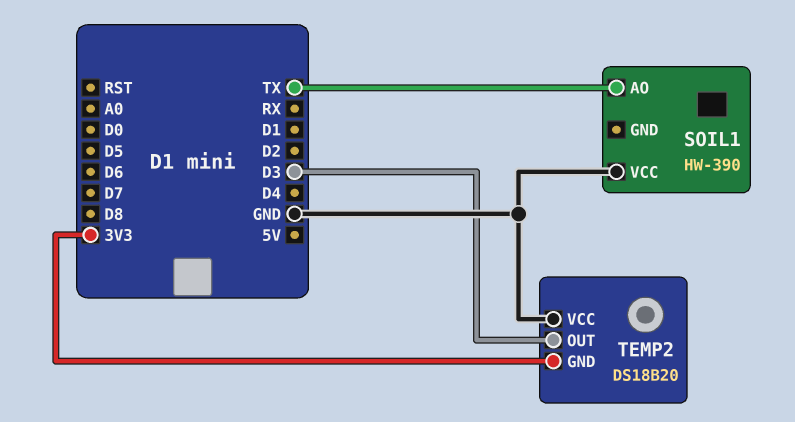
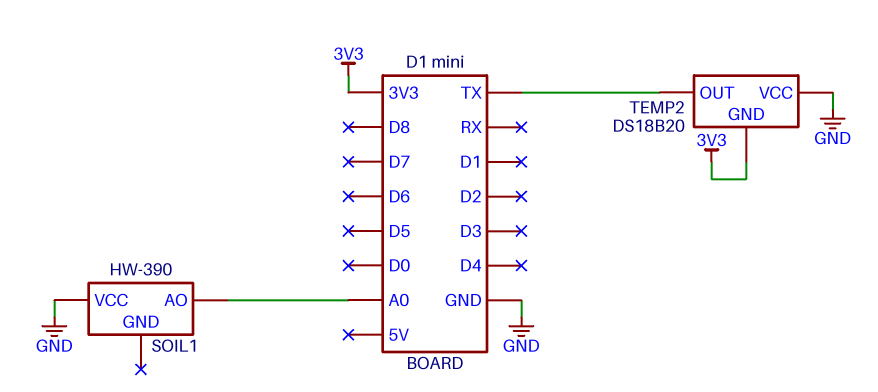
SOIL1 pin AO: TX -> A0
TEMP2 pin OUT: D3 -> TX

